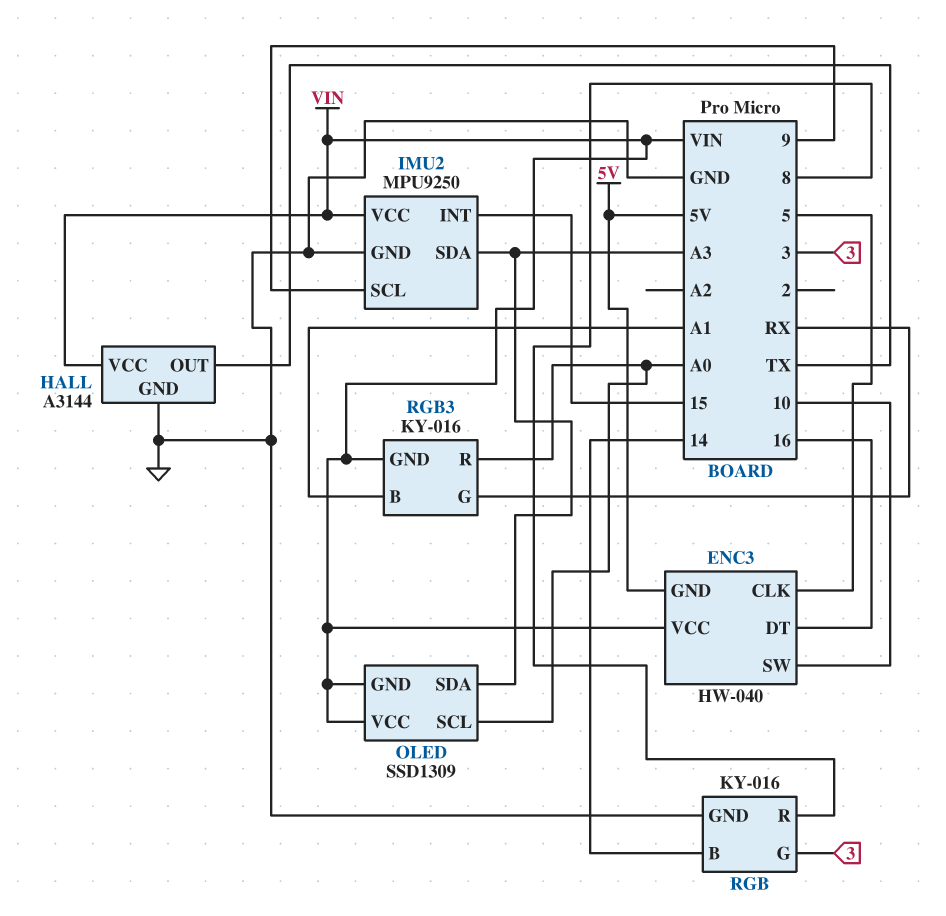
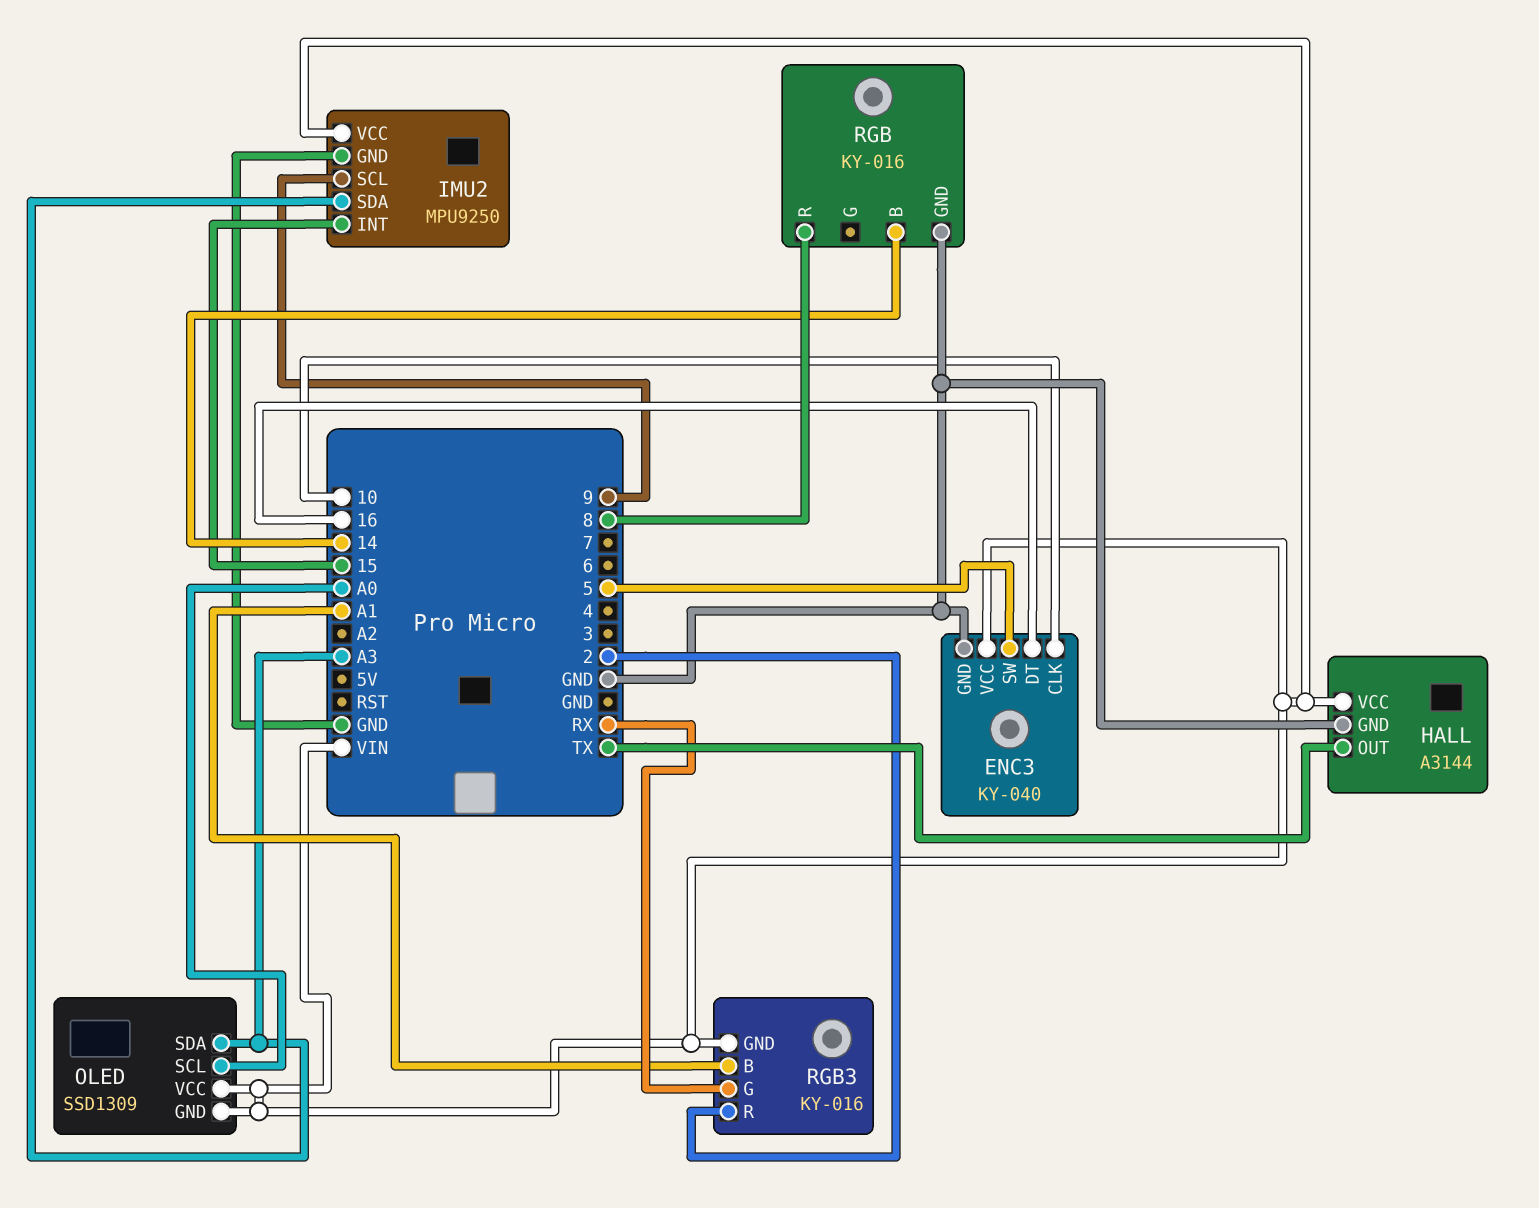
ENC3: HW-040 -> KY-040
ENC3 pin CLK: 5 -> 10
ENC3 pin GND: 5V -> GND
ENC3 pin SW: 10 -> 5
RGB pin G: 3 -> none
RGB3 pin R: A0 -> 2

